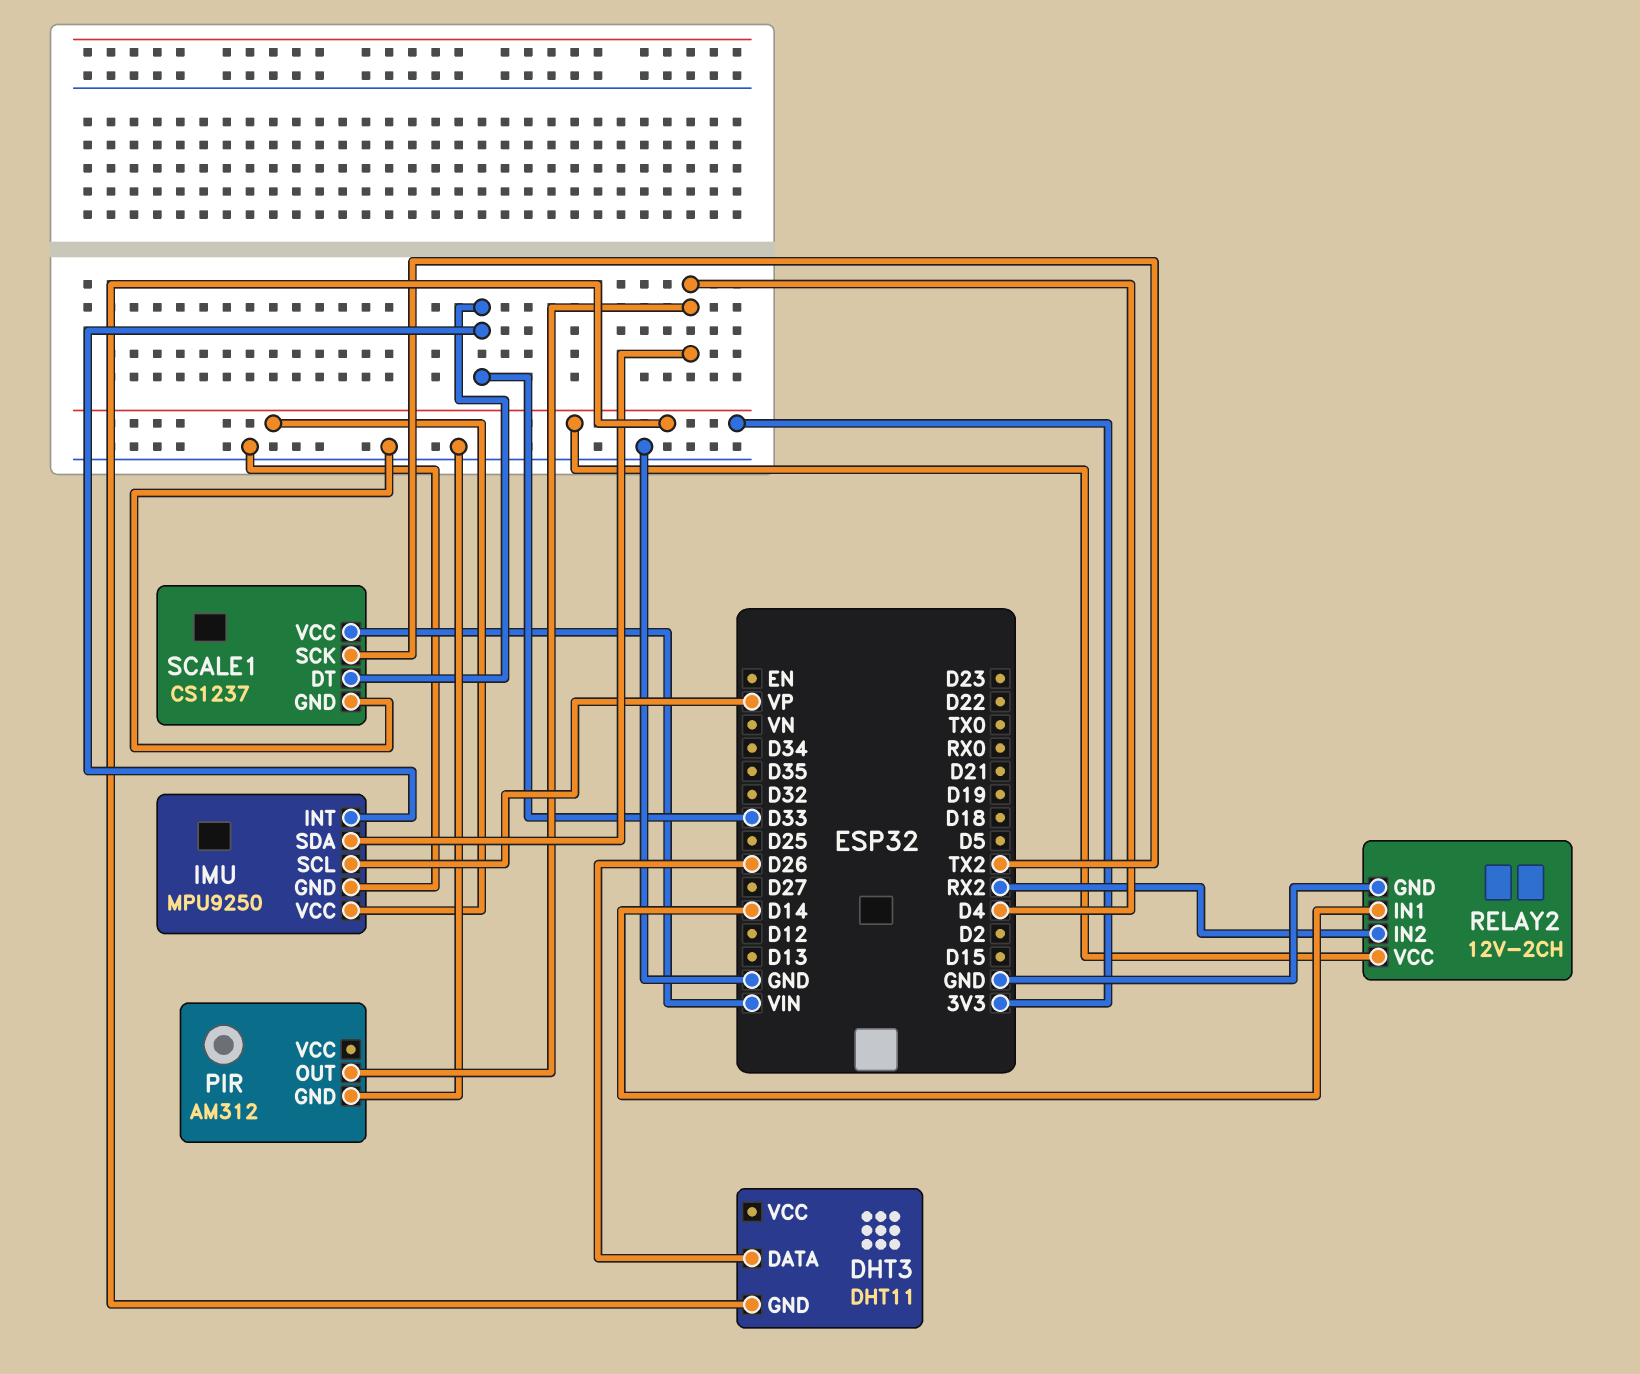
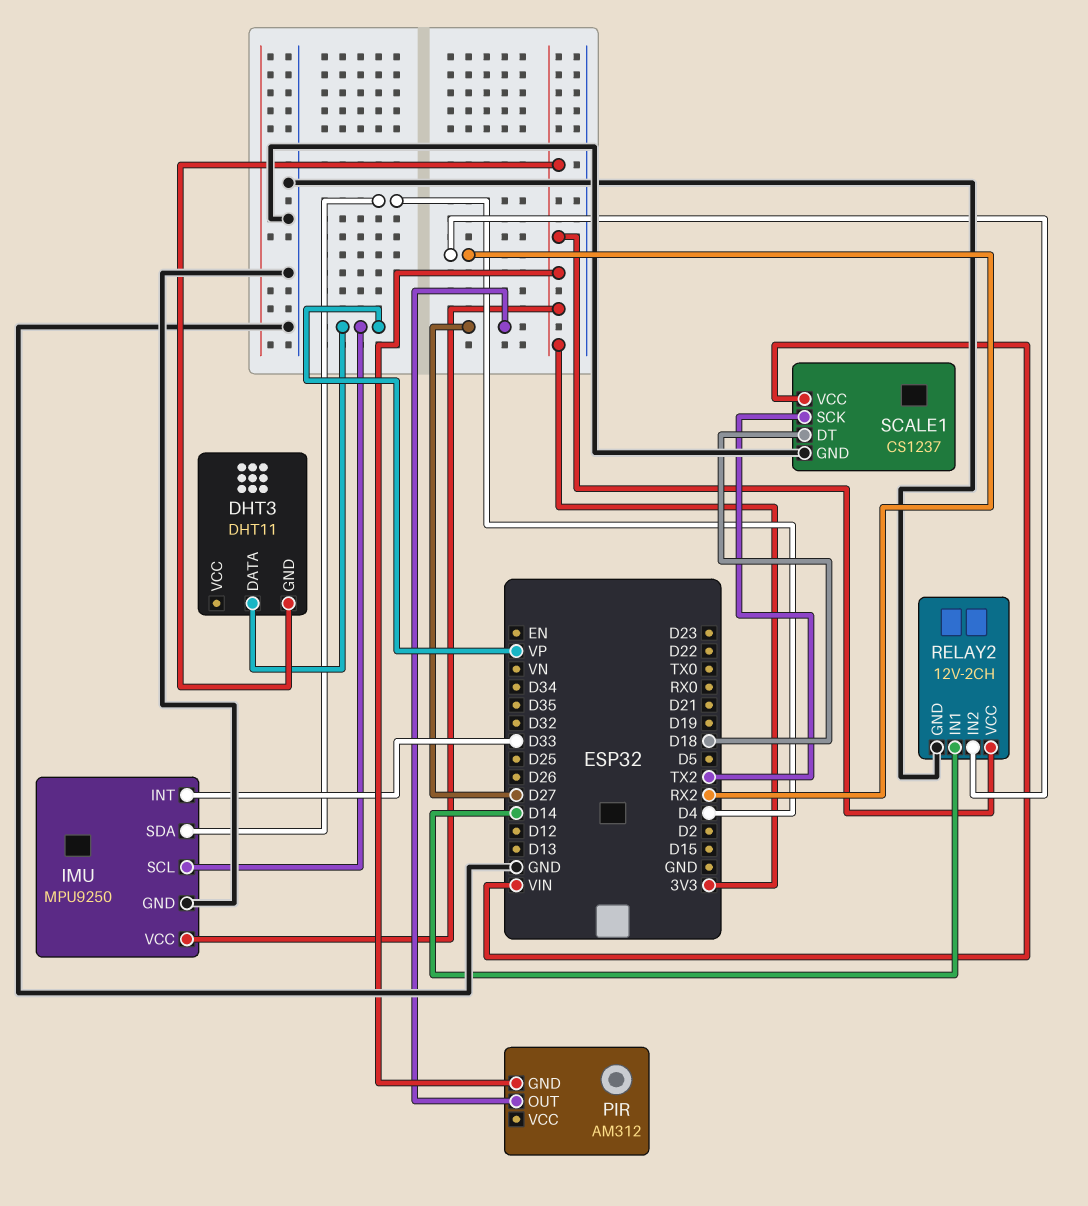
DHT3 pin DATA: D26 -> VP
PIR pin GND: GND -> 3V3
PIR pin OUT: D4 -> D27
SCALE1 pin DT: D33 -> D18

